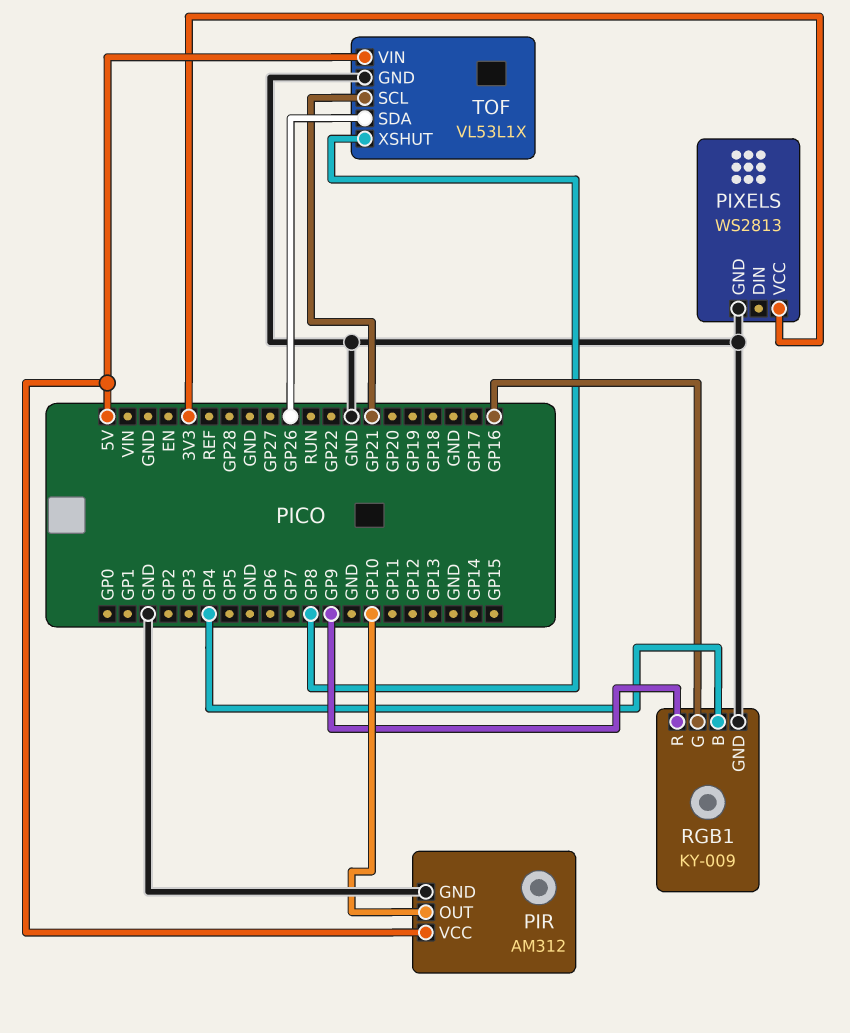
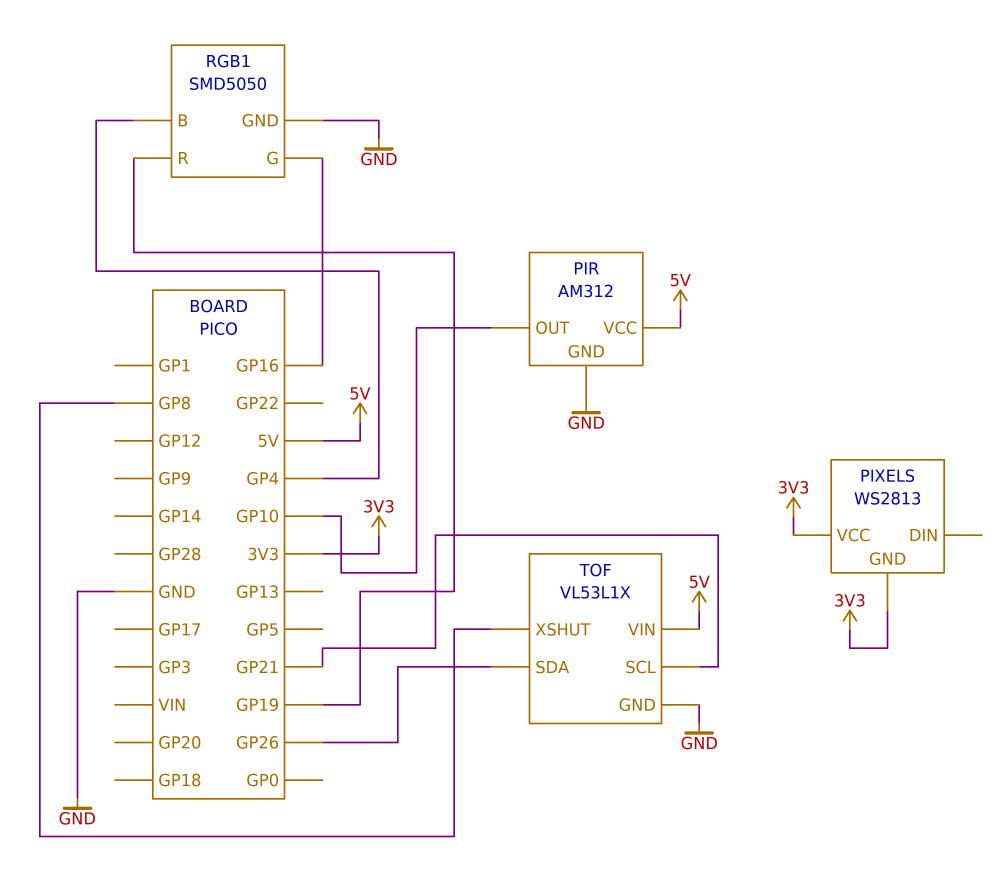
PIXELS pin GND: GND -> 3V3
RGB1: KY-009 -> SMD5050
RGB1 pin R: GP9 -> GP19

